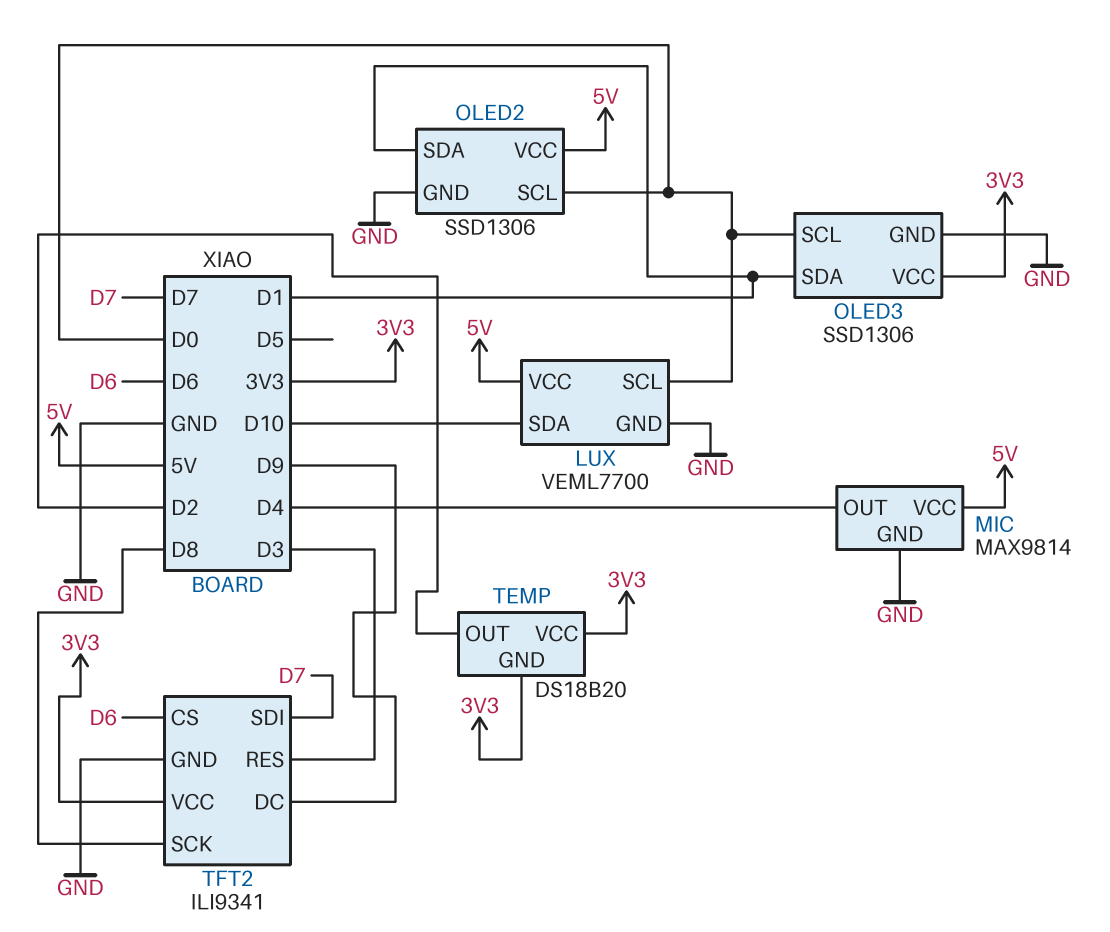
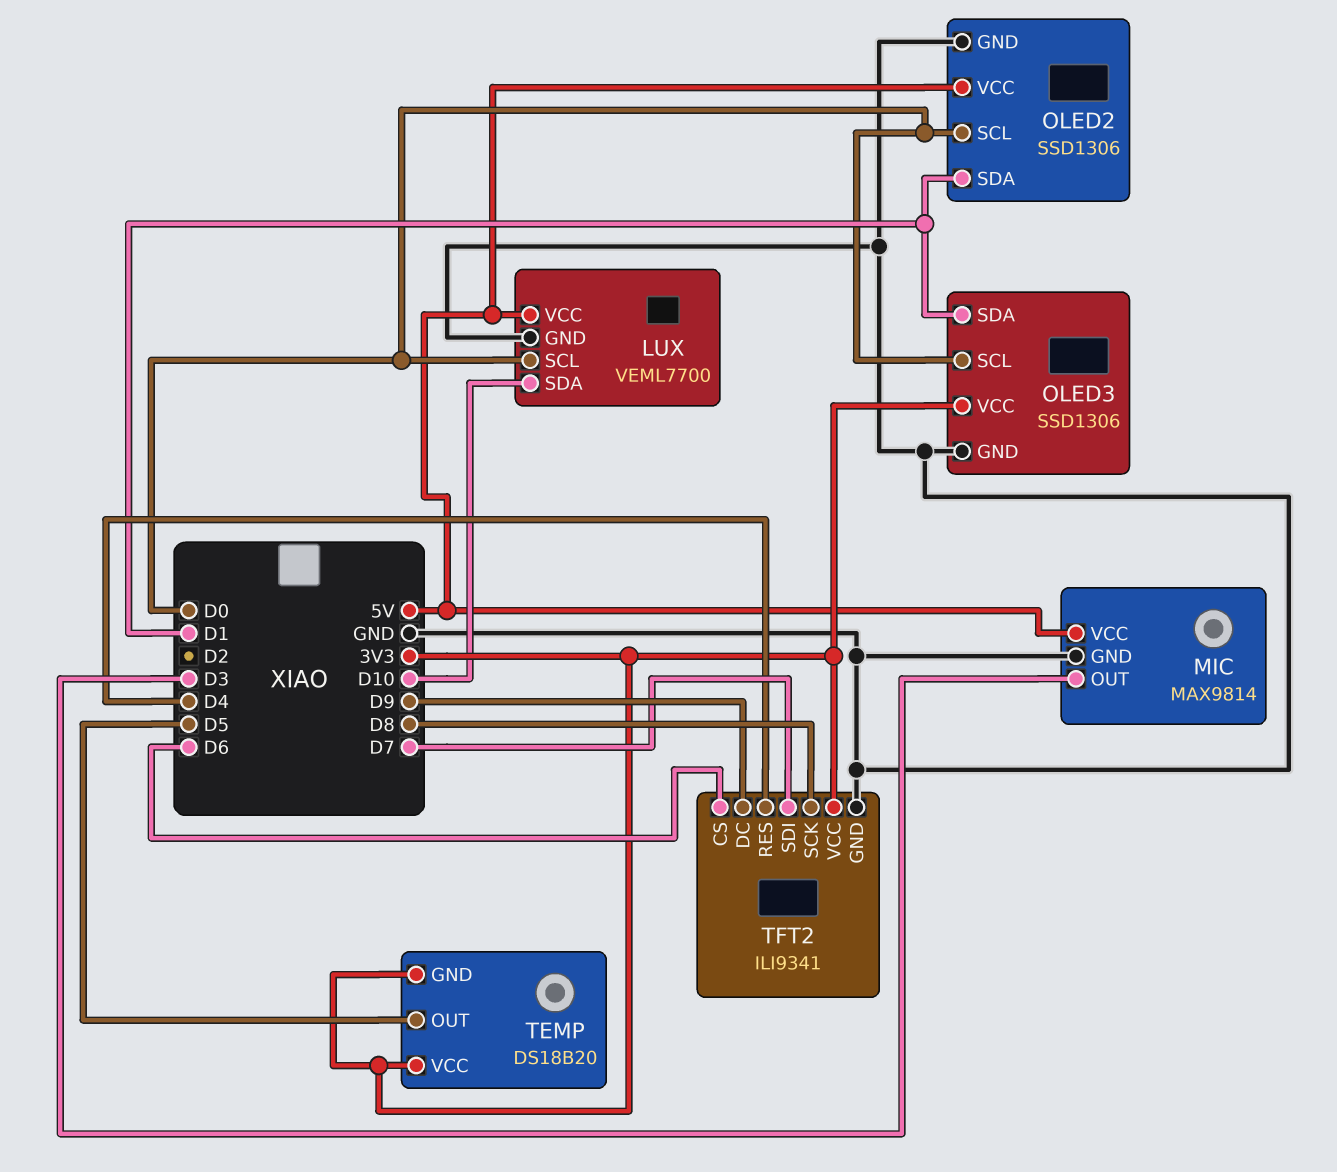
MIC pin OUT: D4 -> D3
TEMP pin OUT: D2 -> D5
TFT2 pin RES: D3 -> D4

